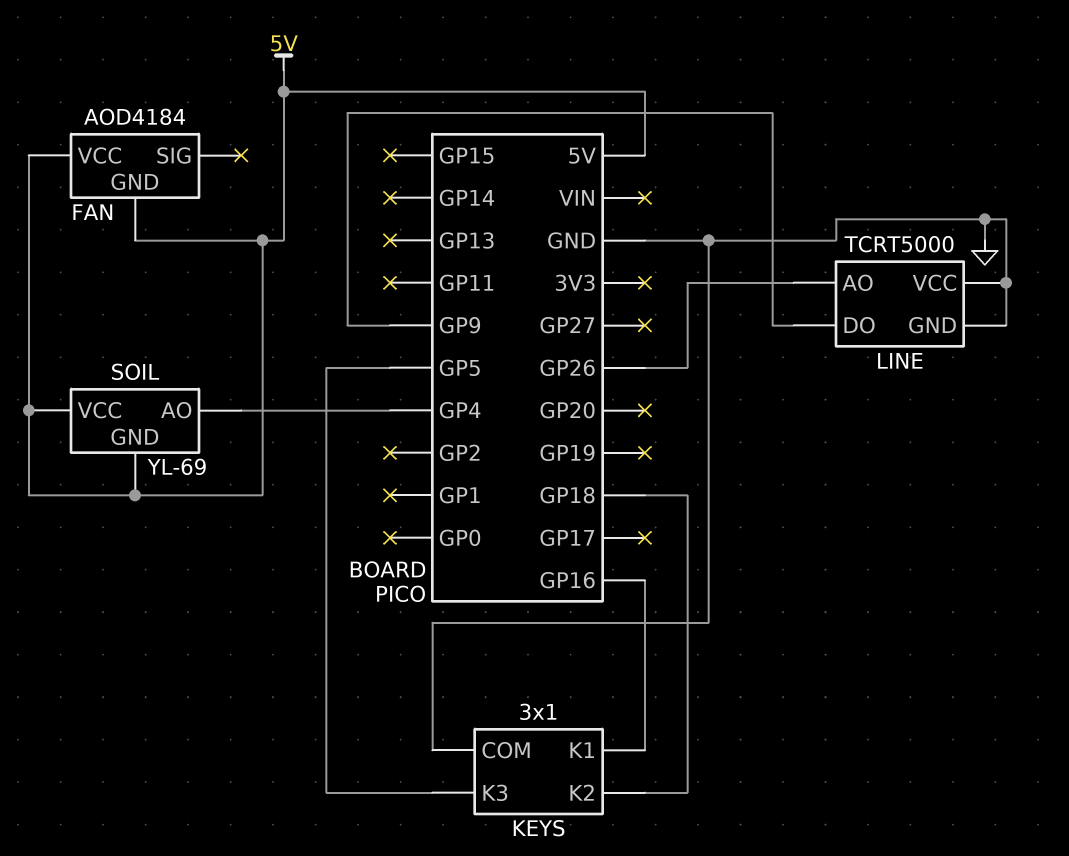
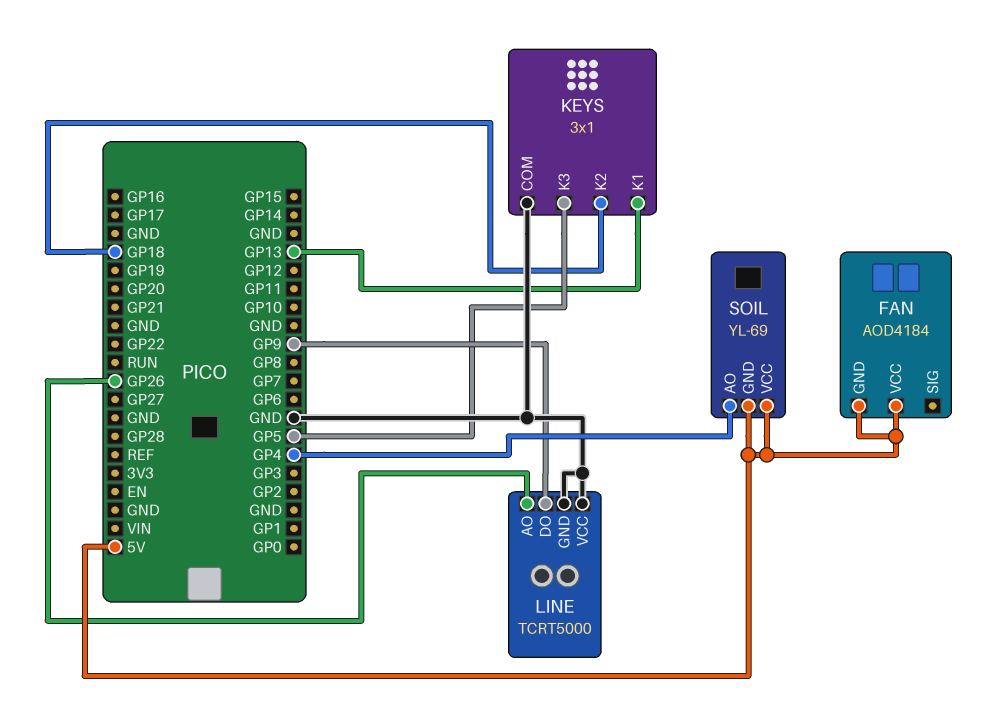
KEYS pin K1: GP16 -> GP13

